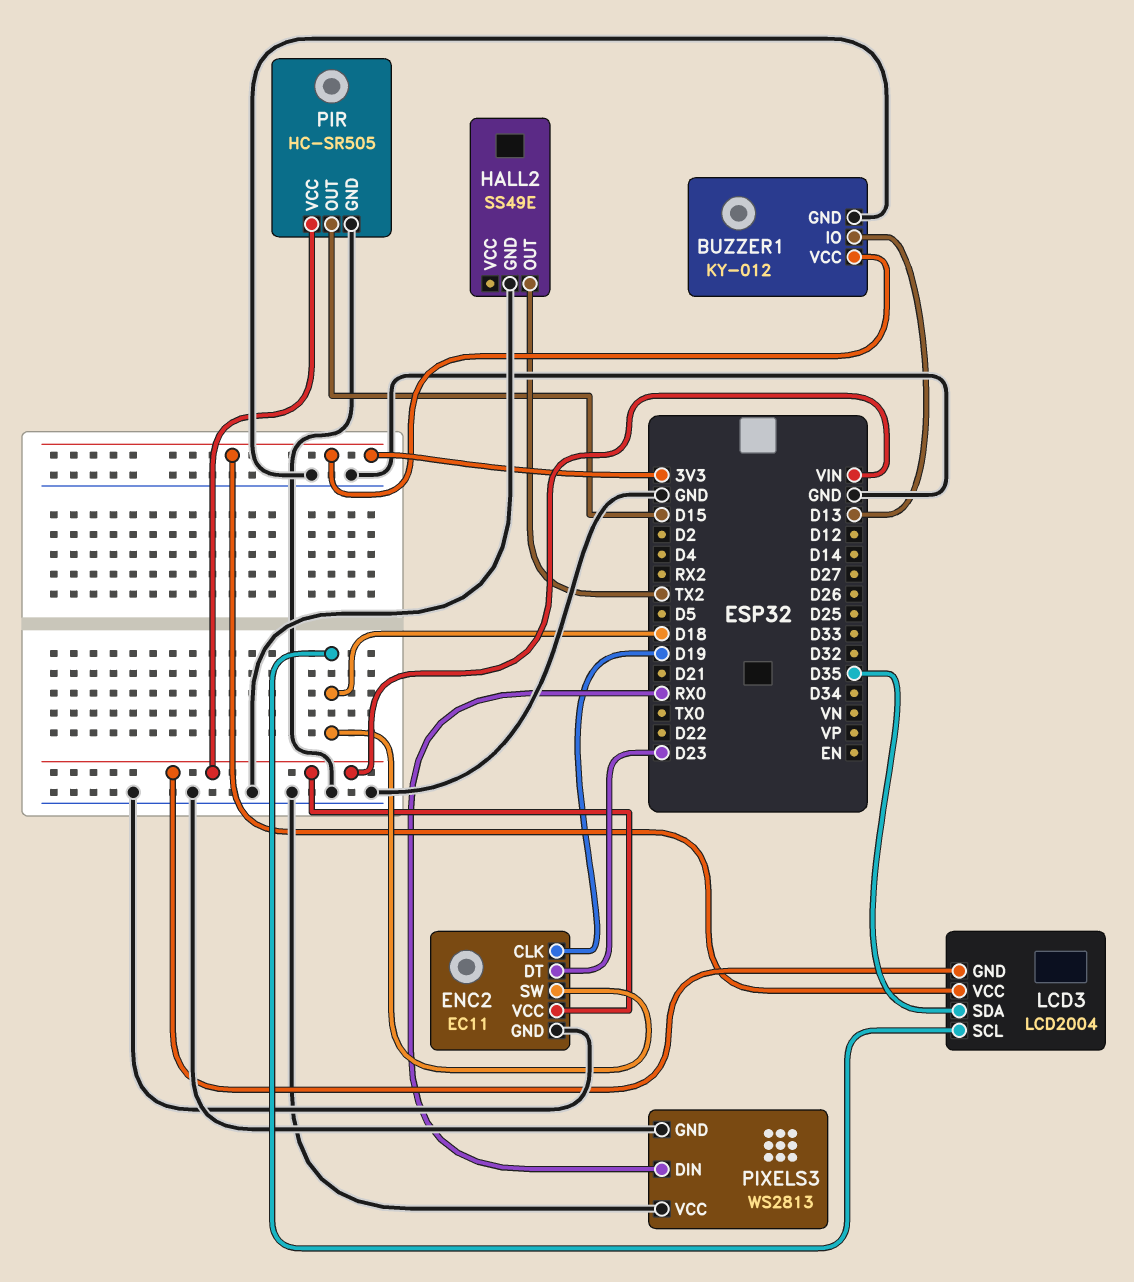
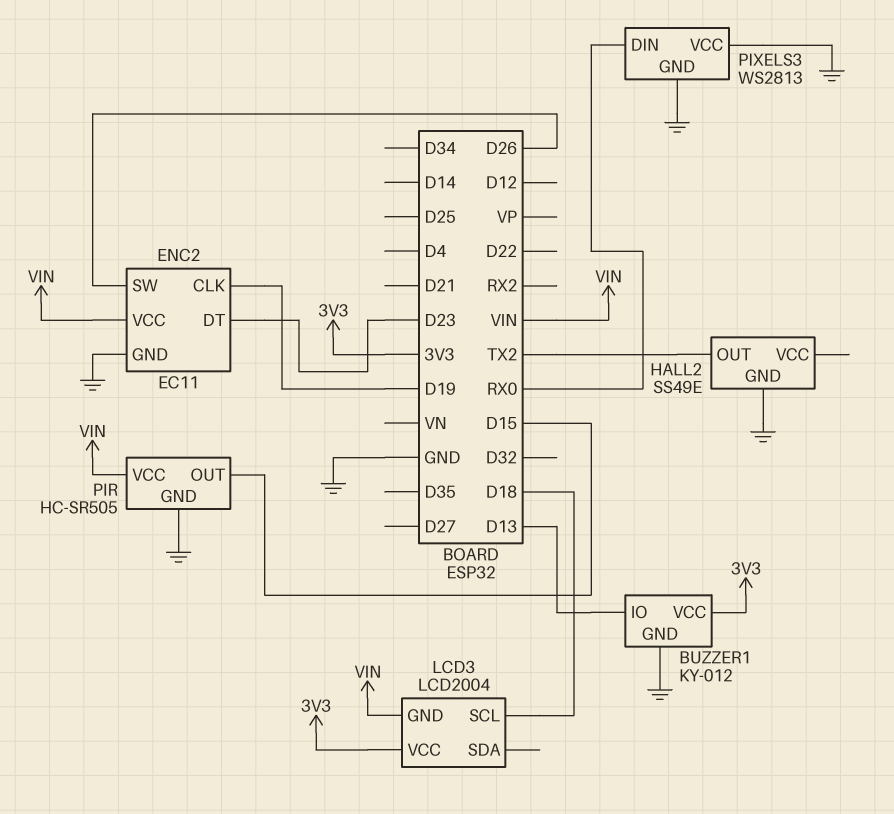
ENC2 pin SW: D18 -> D26
LCD3 pin SDA: D35 -> none

